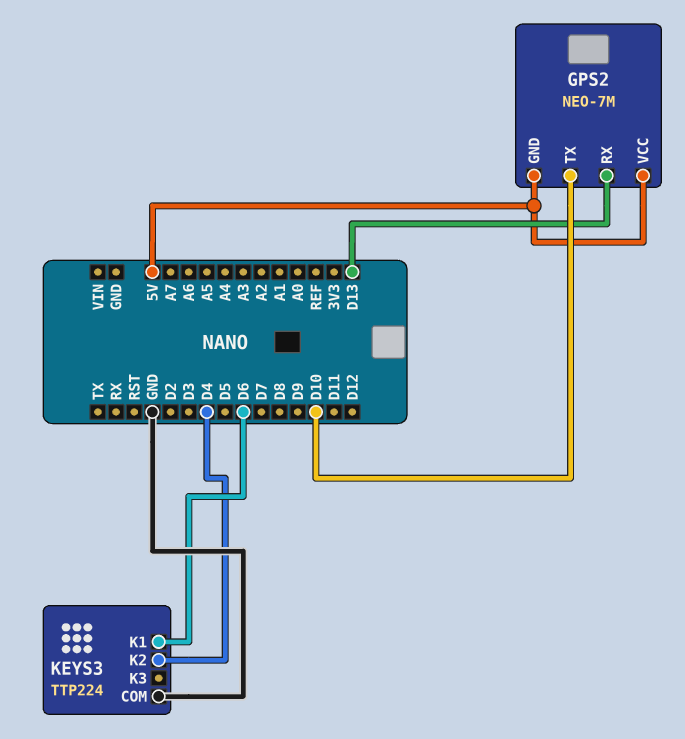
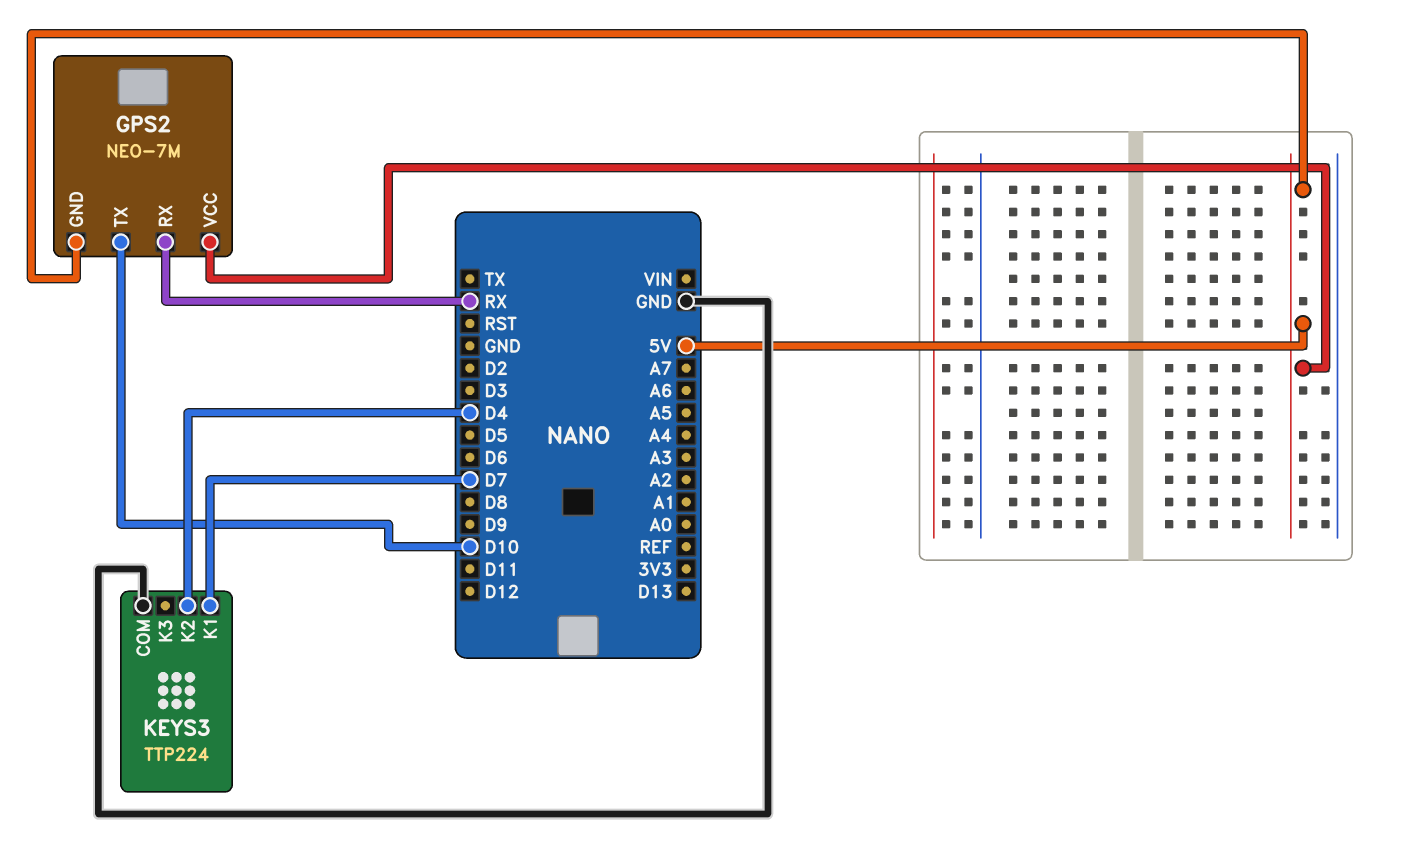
GPS2 pin RX: D13 -> RX
KEYS3 pin K1: D6 -> D7

